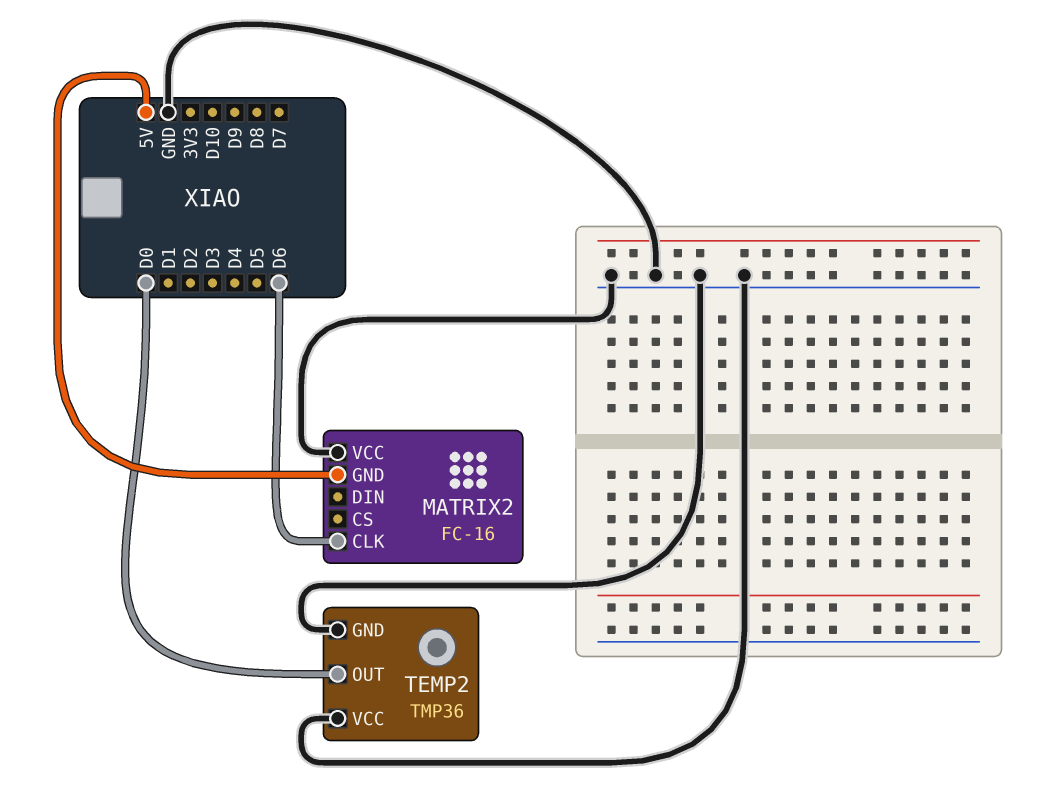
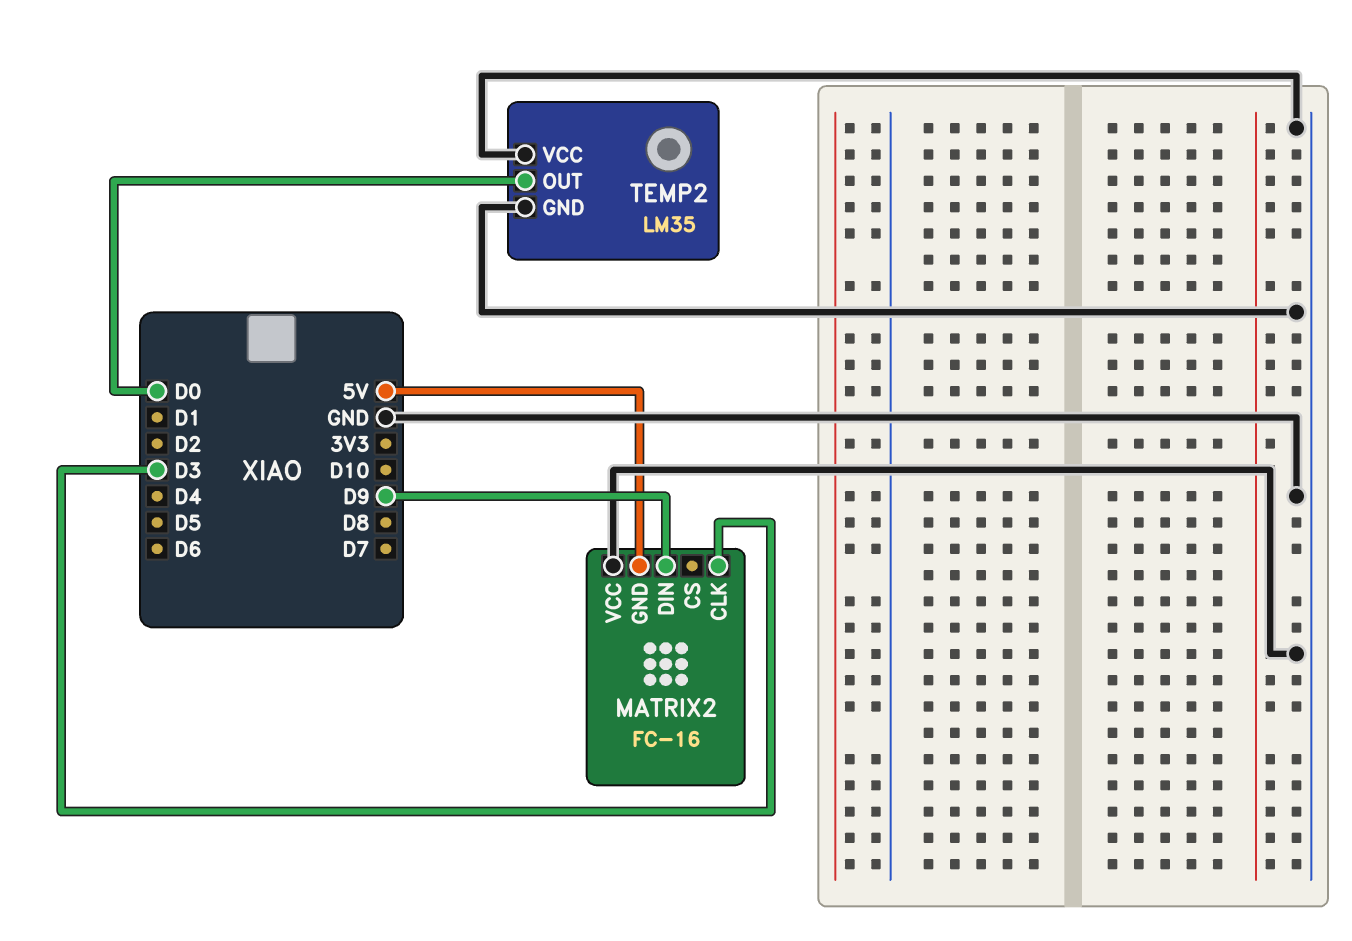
MATRIX2 pin CLK: D6 -> D3
MATRIX2 pin DIN: none -> D9
TEMP2: TMP36 -> LM35

